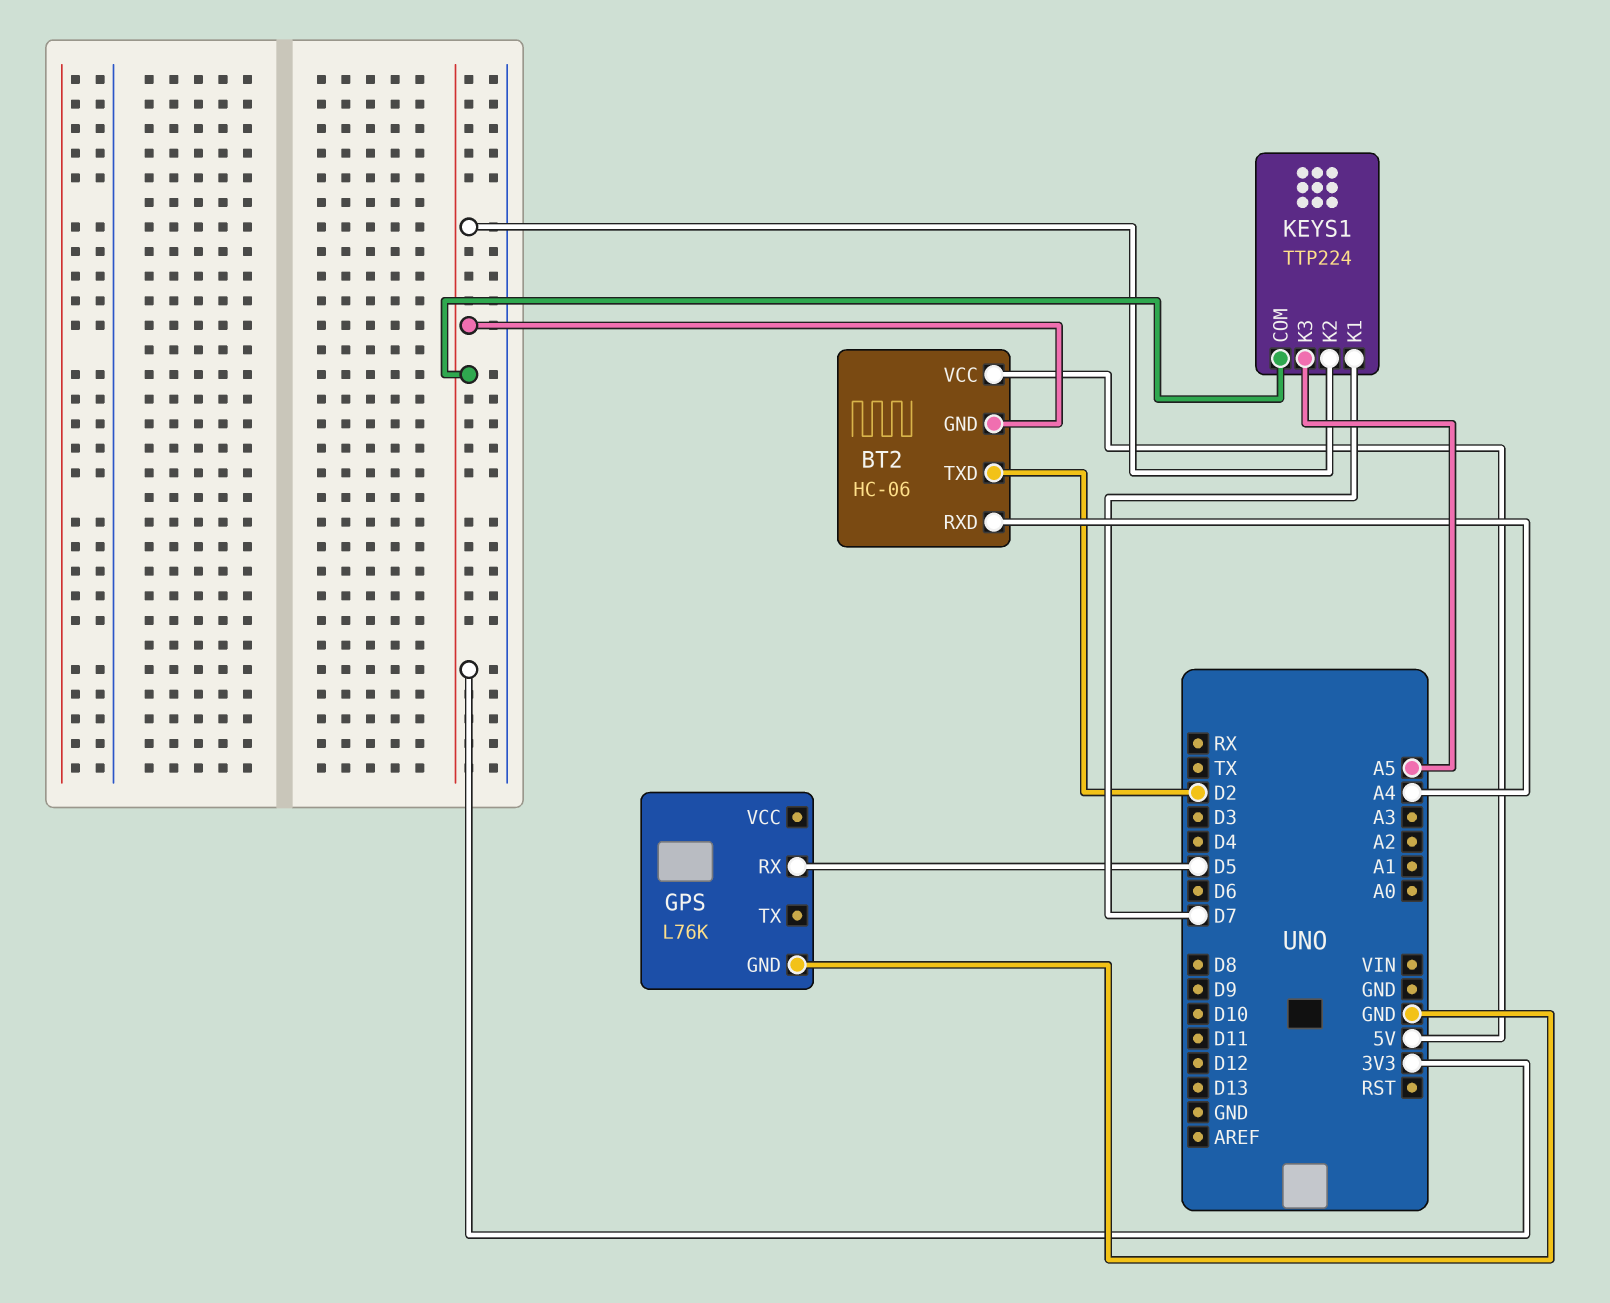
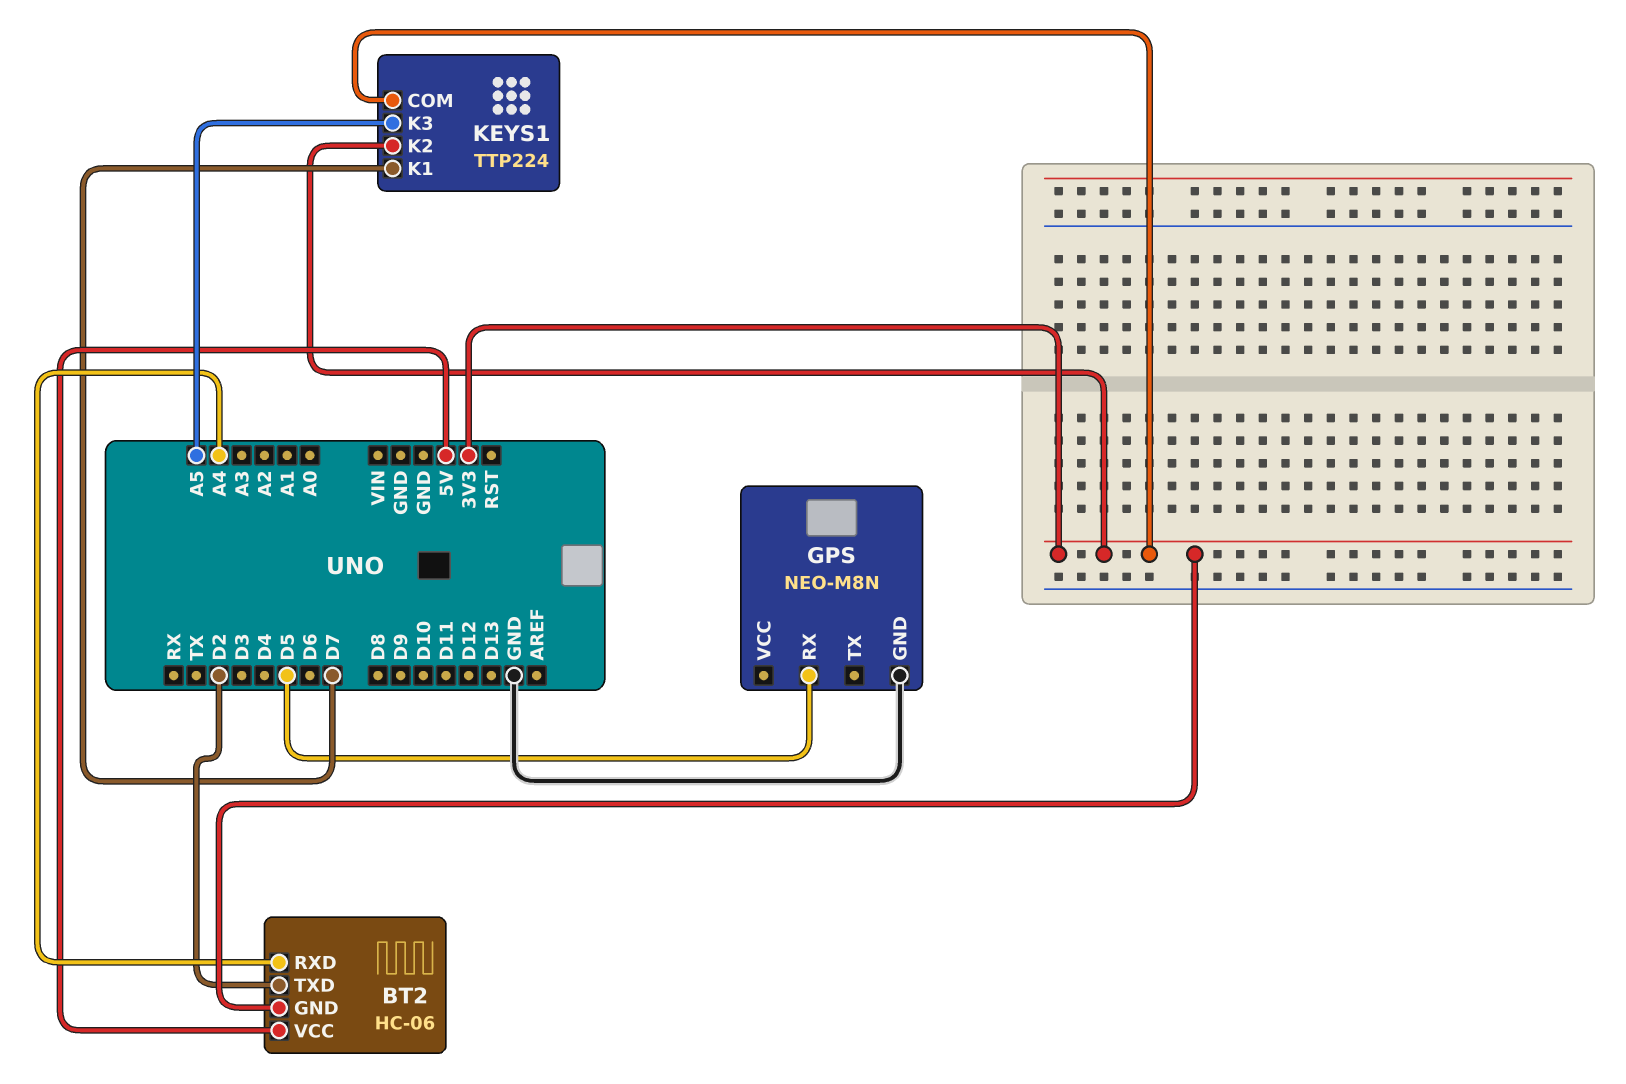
GPS: L76K -> NEO-M8N

